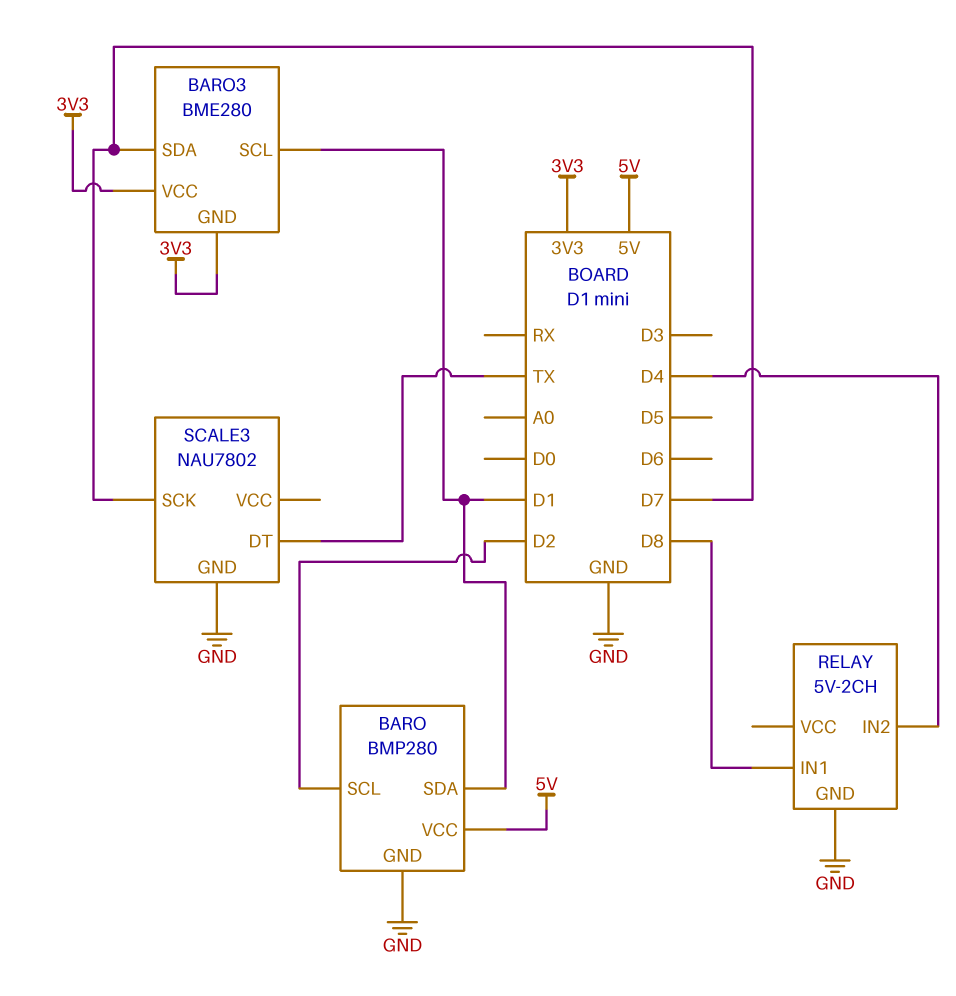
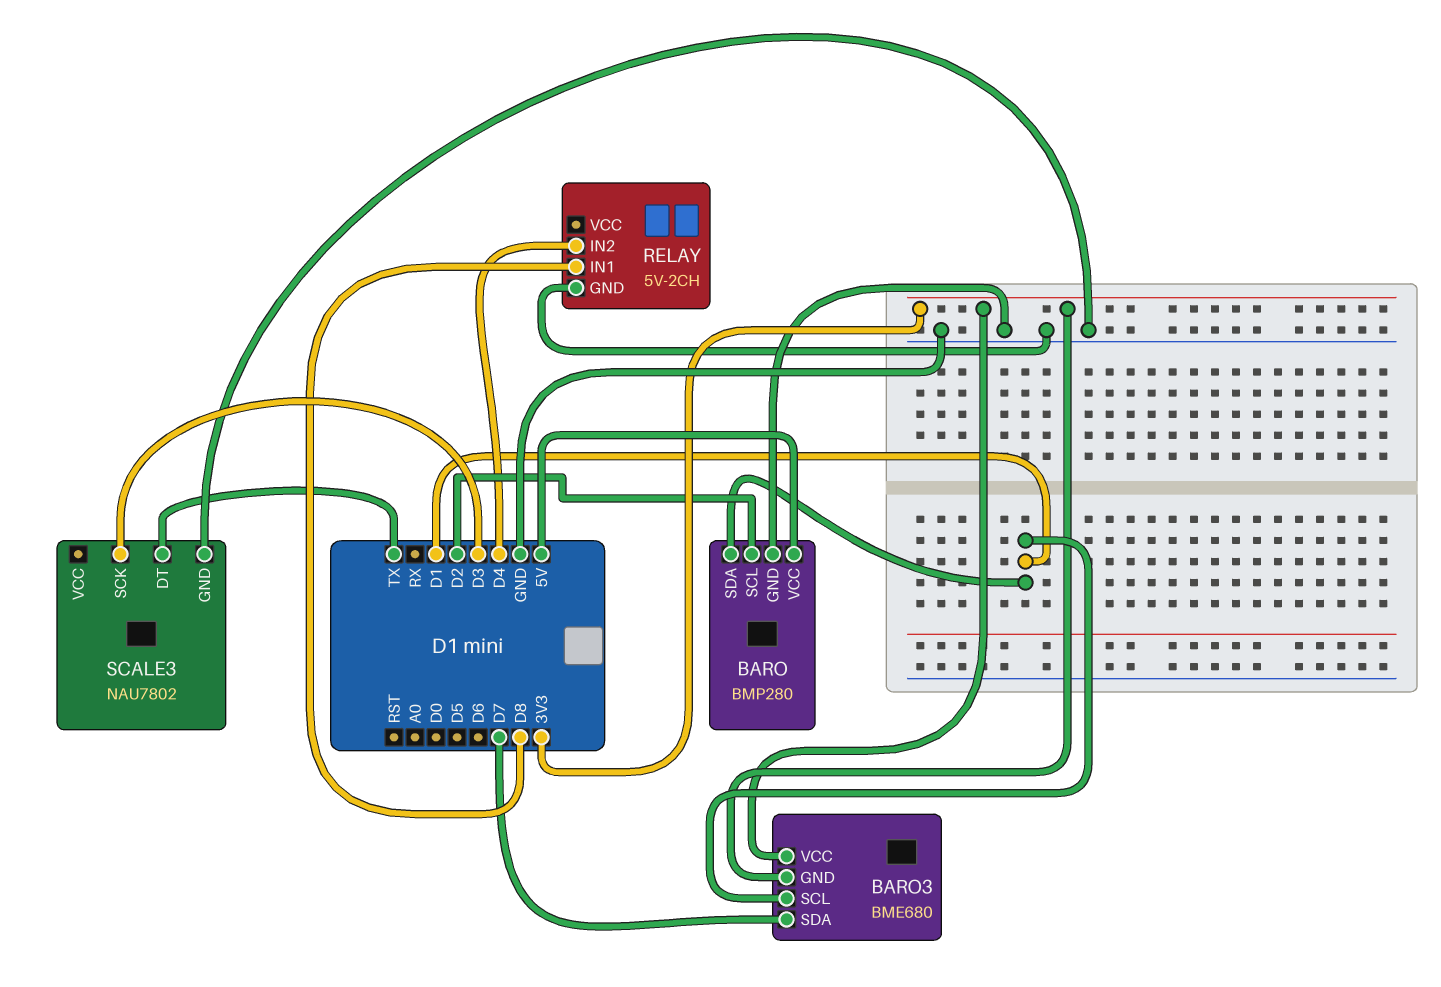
BARO3: BME280 -> BME680
SCALE3 pin SCK: D7 -> D3

